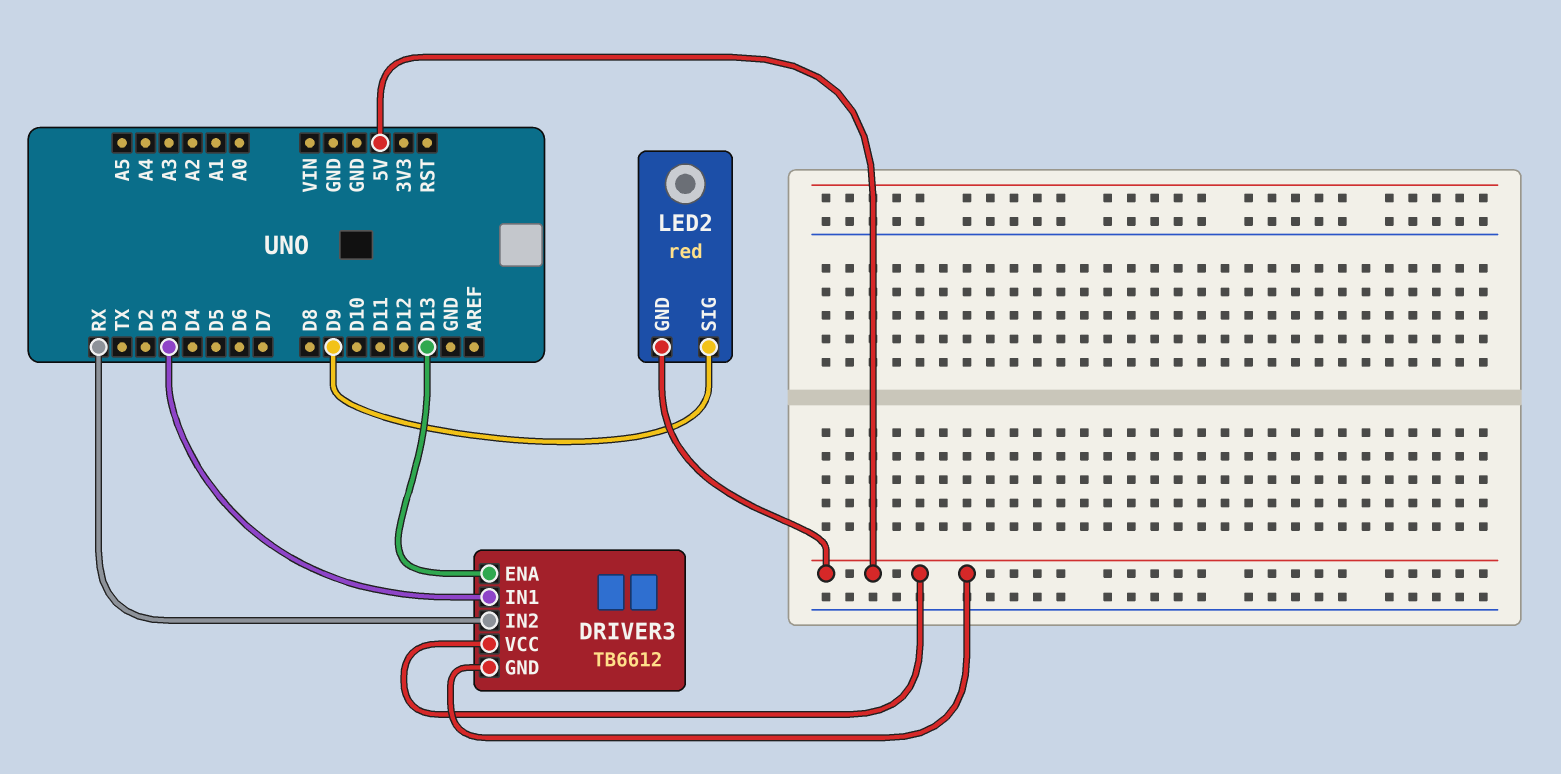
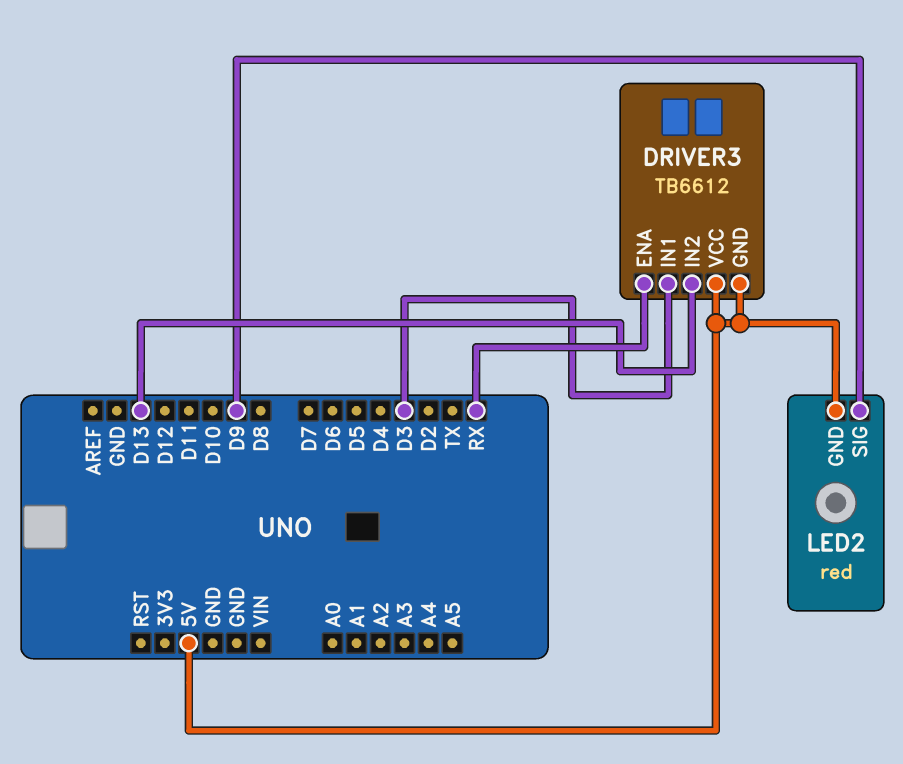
DRIVER3 pin ENA: D13 -> RX
DRIVER3 pin IN2: RX -> D13

